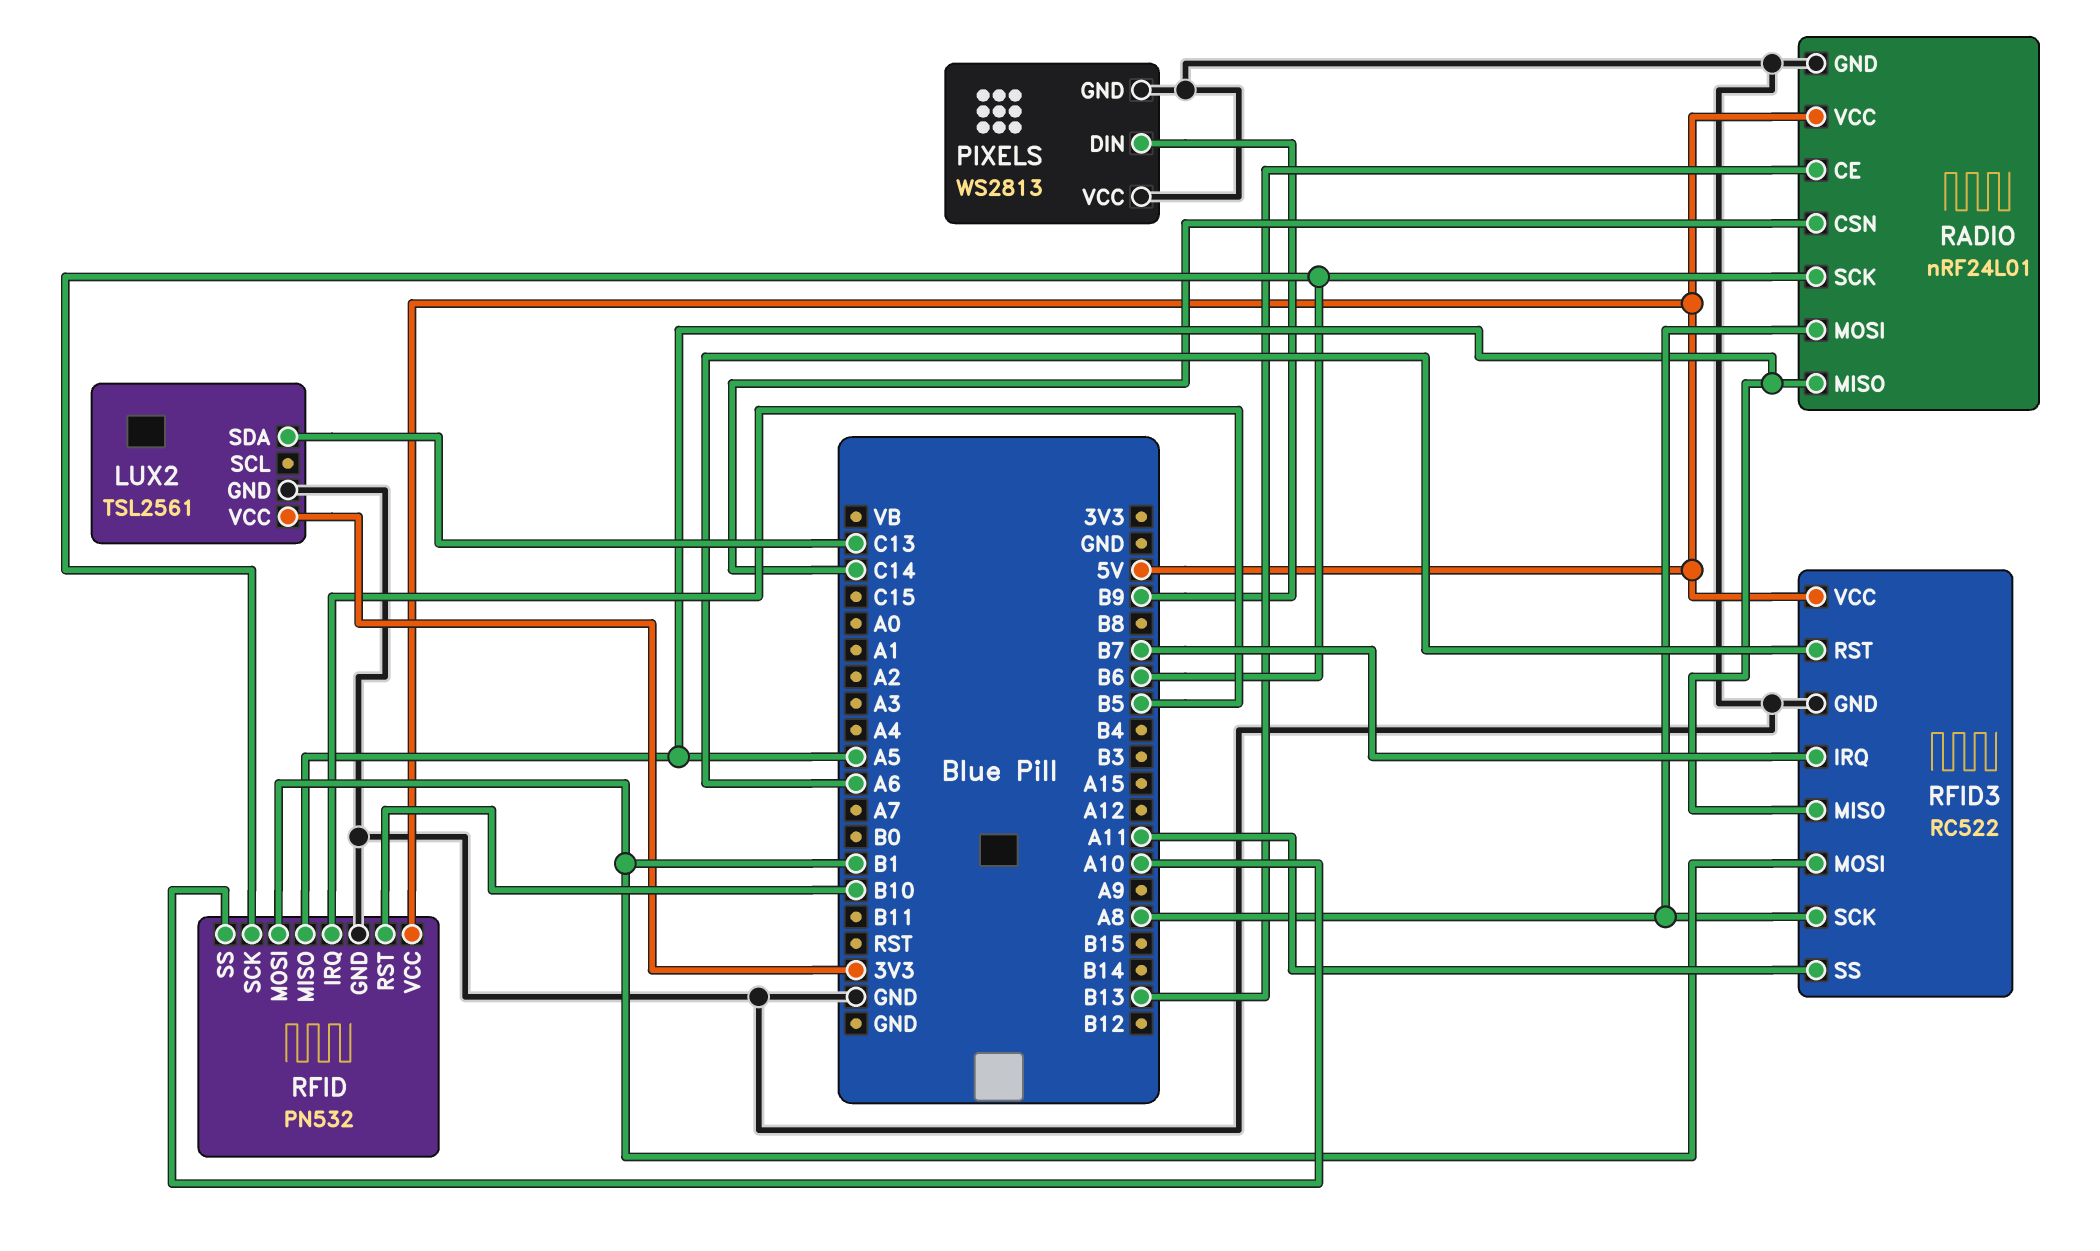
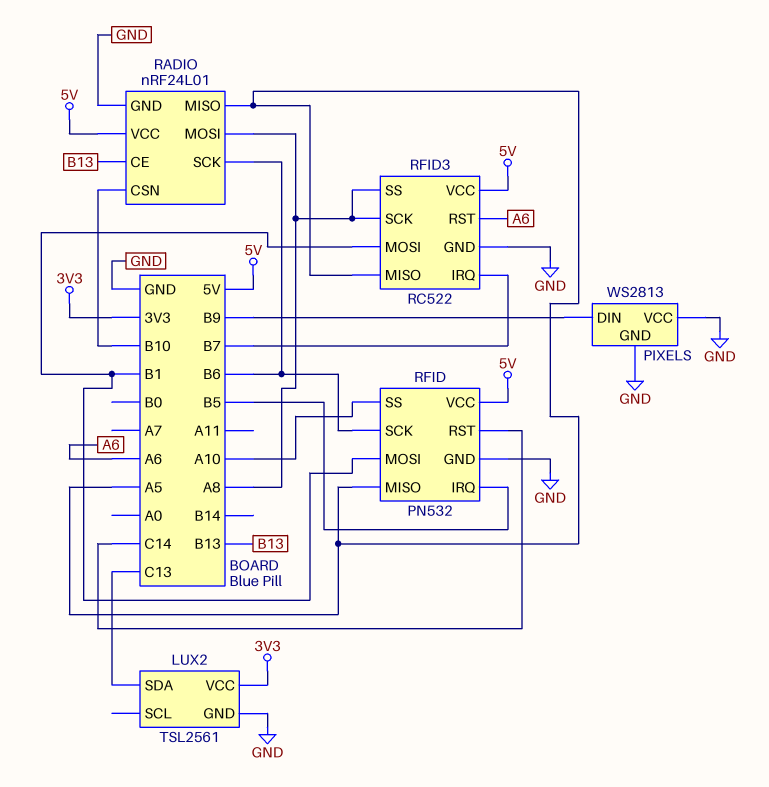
RADIO pin CSN: C14 -> B10
RFID pin RST: B10 -> C14
RFID3 pin SS: A11 -> A8

